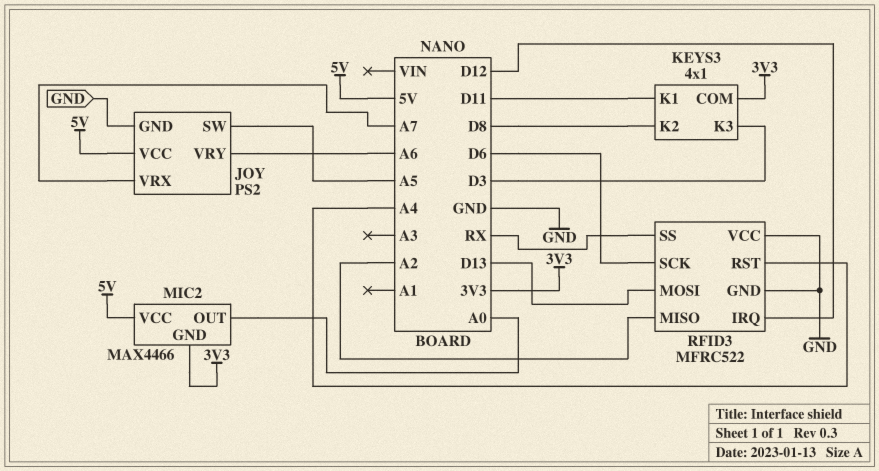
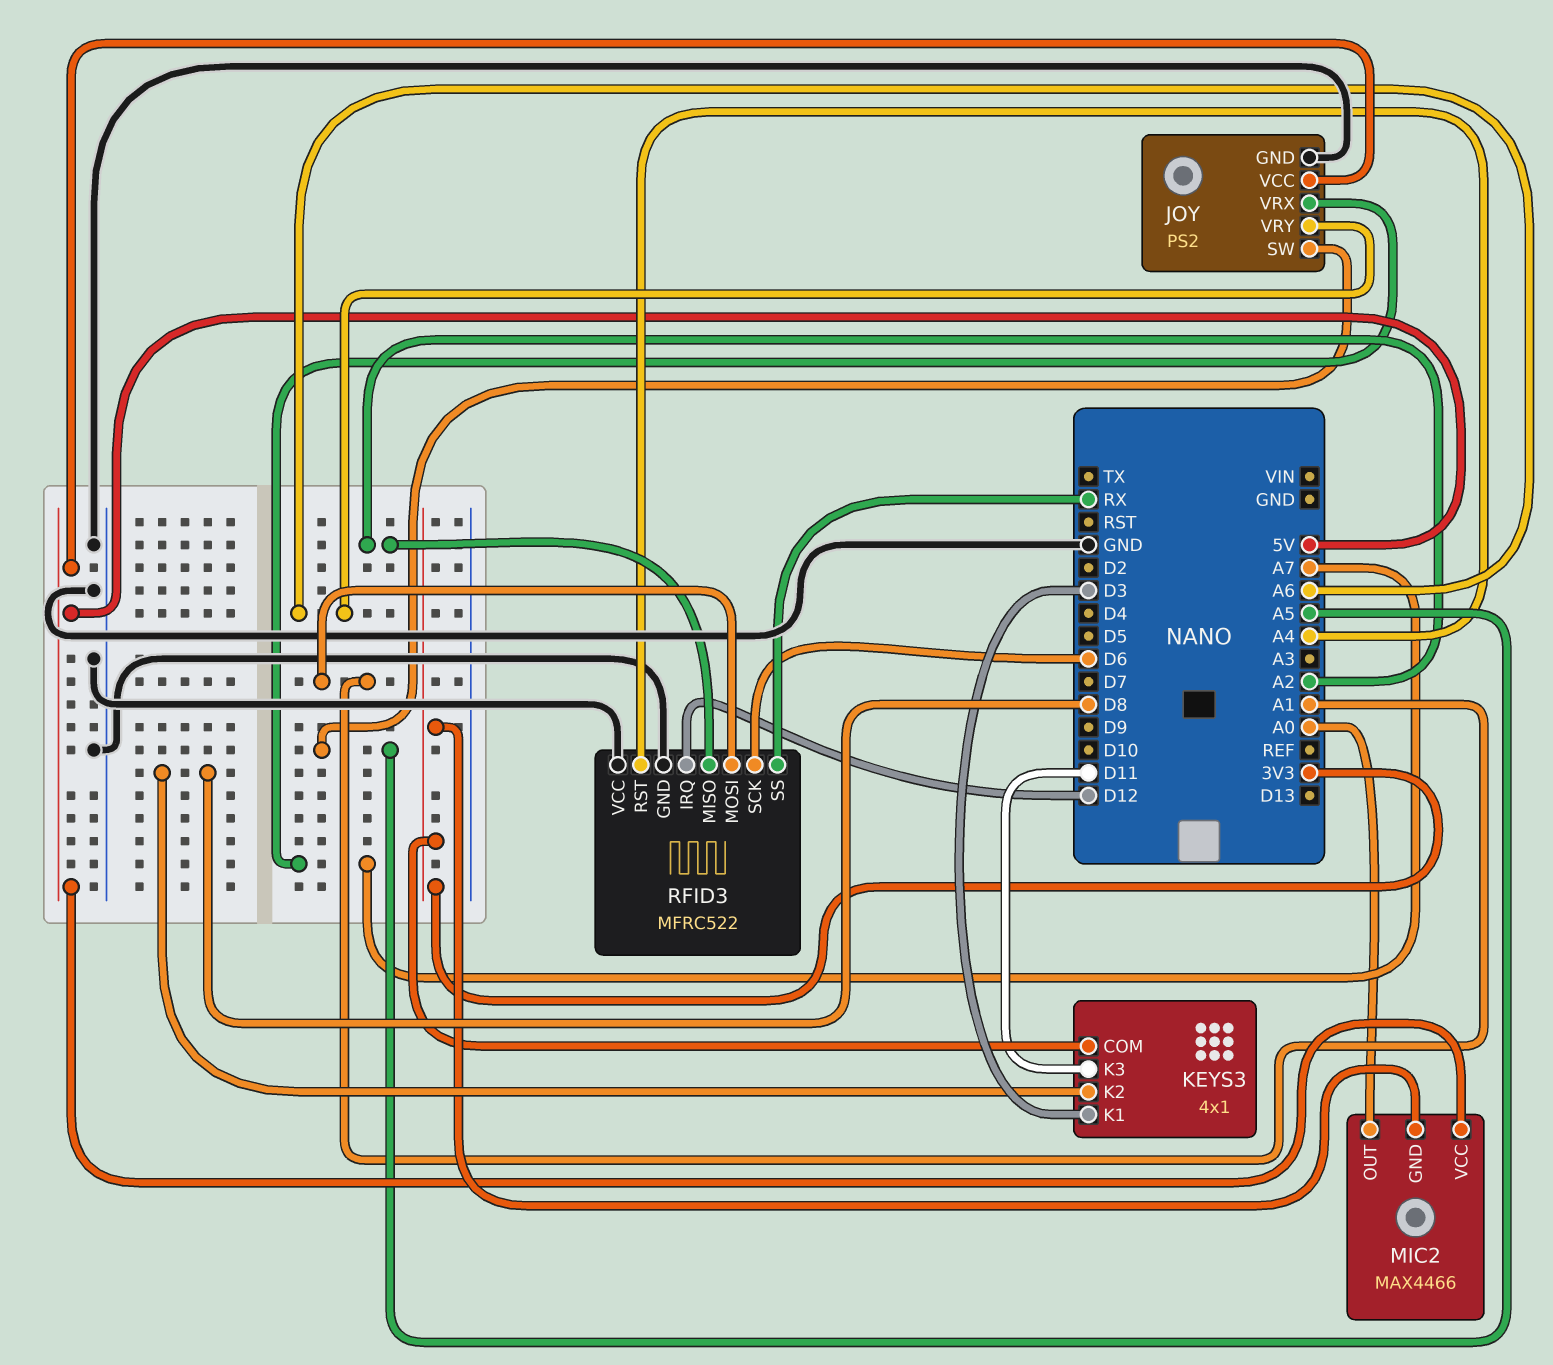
KEYS3 pin K1: D11 -> D3
KEYS3 pin K3: D3 -> D11
RFID3 pin MOSI: D13 -> A1

